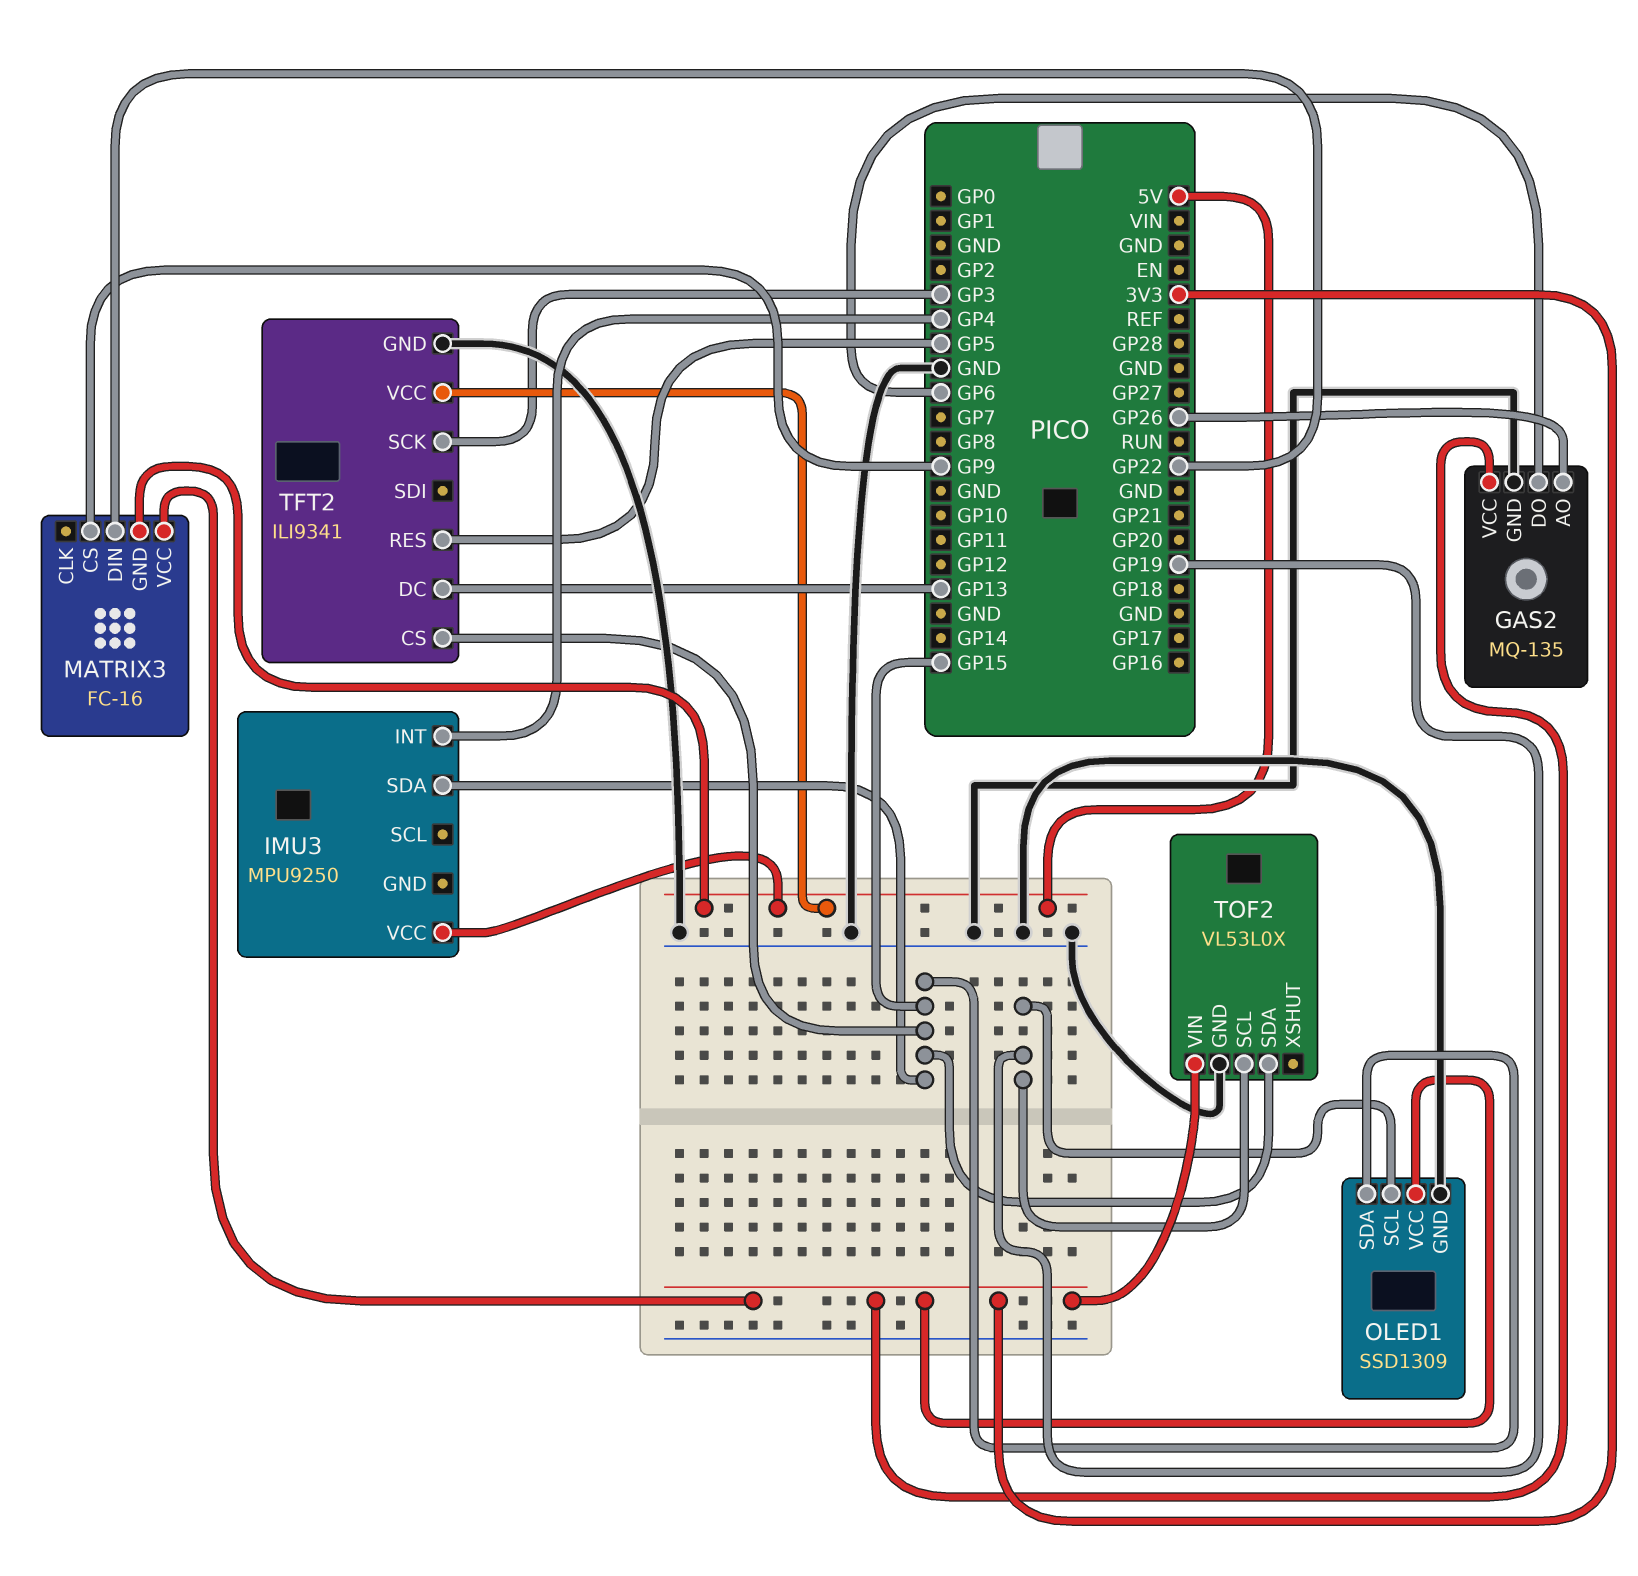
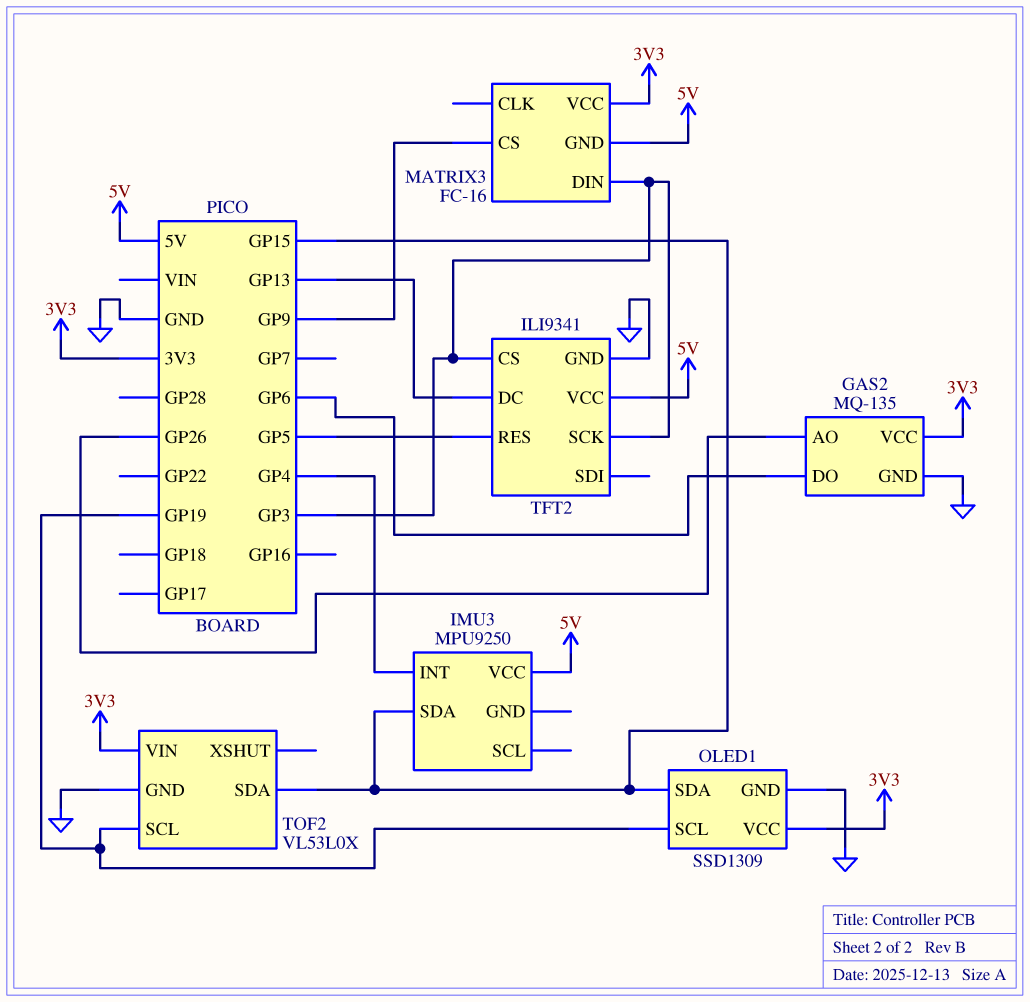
MATRIX3 pin DIN: GP22 -> GP3
TFT2 pin CS: GP15 -> GP3

